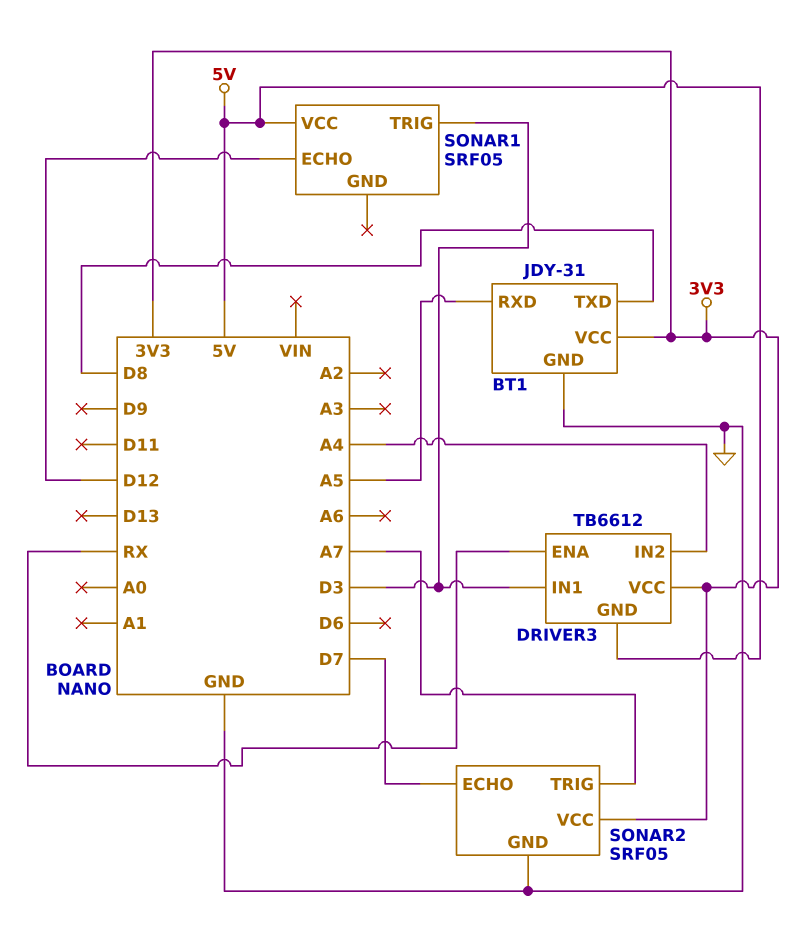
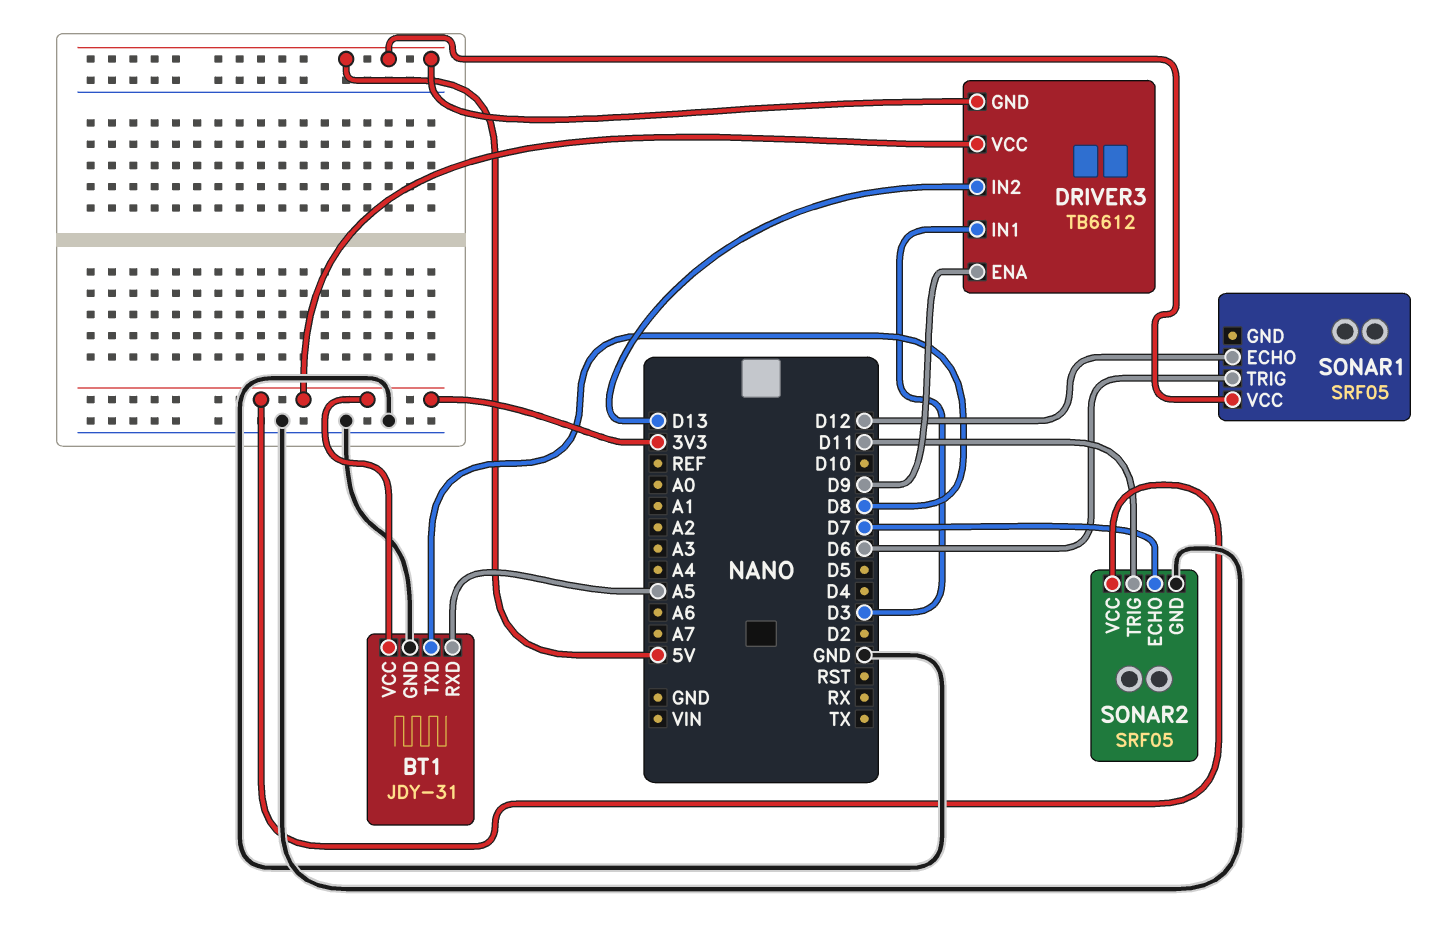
DRIVER3 pin ENA: RX -> D9
DRIVER3 pin IN2: A4 -> D13
SONAR1 pin TRIG: D3 -> D6
SONAR2 pin TRIG: A7 -> D11

